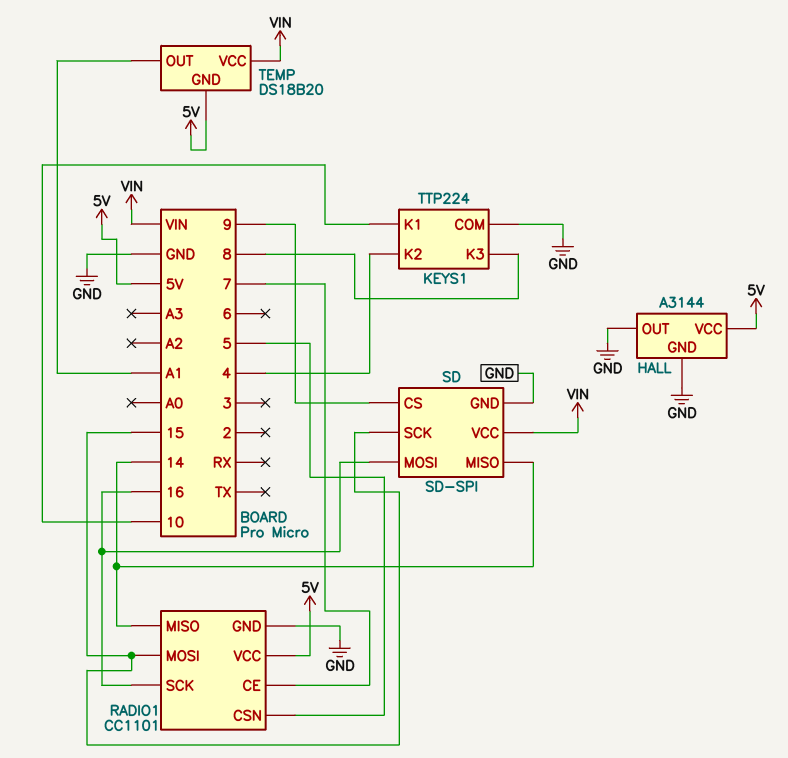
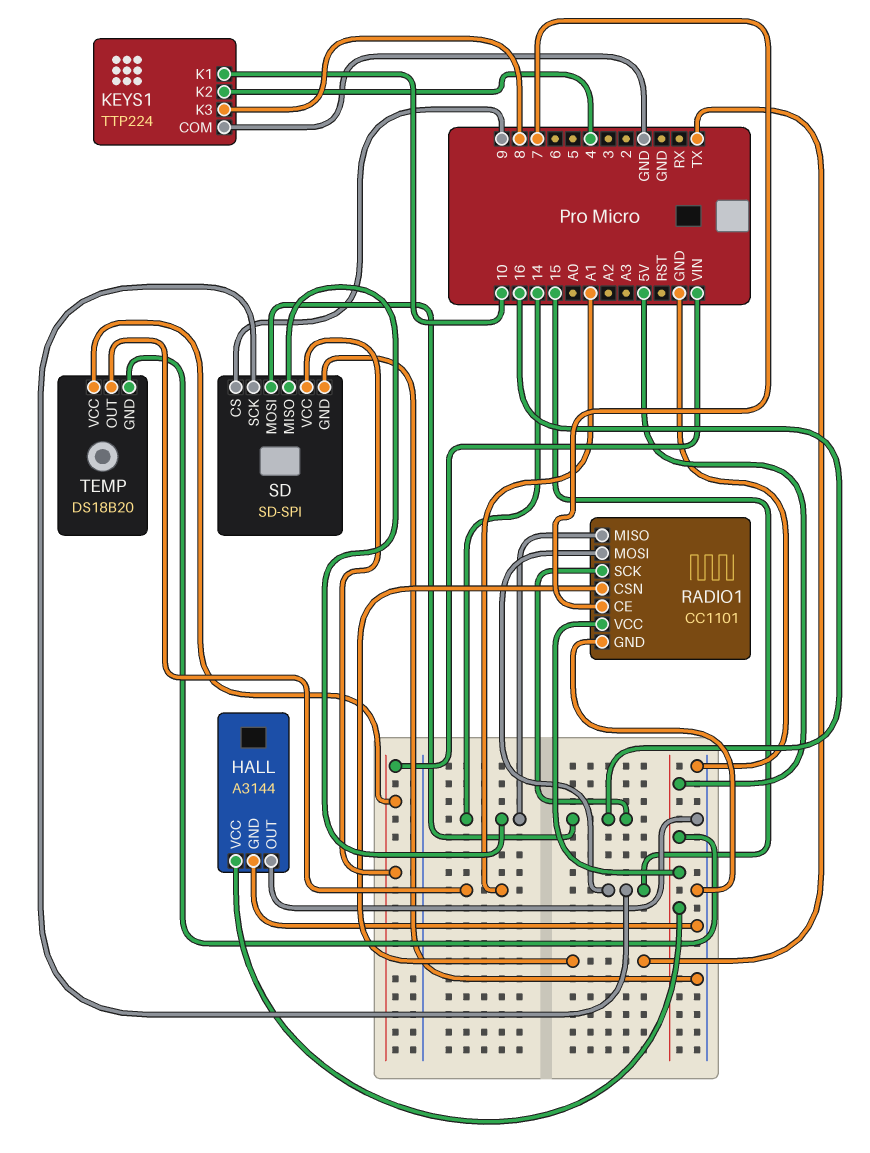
RADIO1 pin CSN: 5 -> TX

